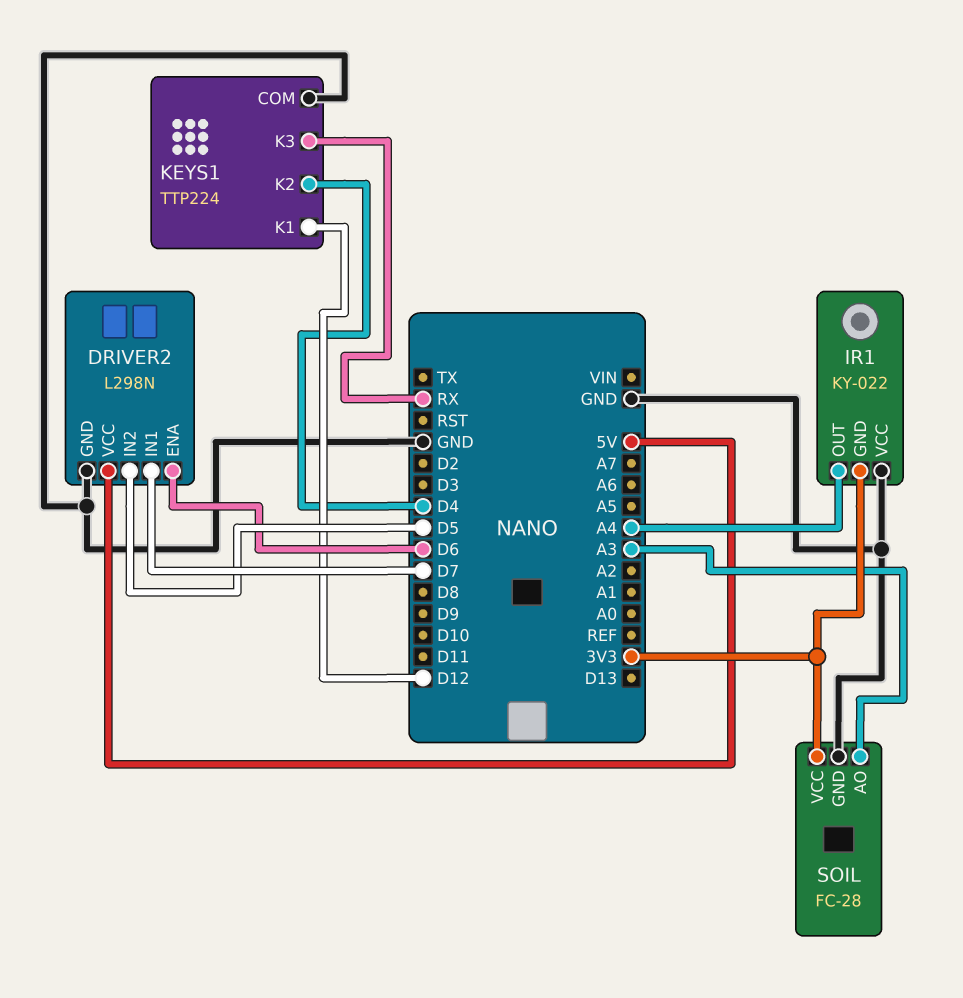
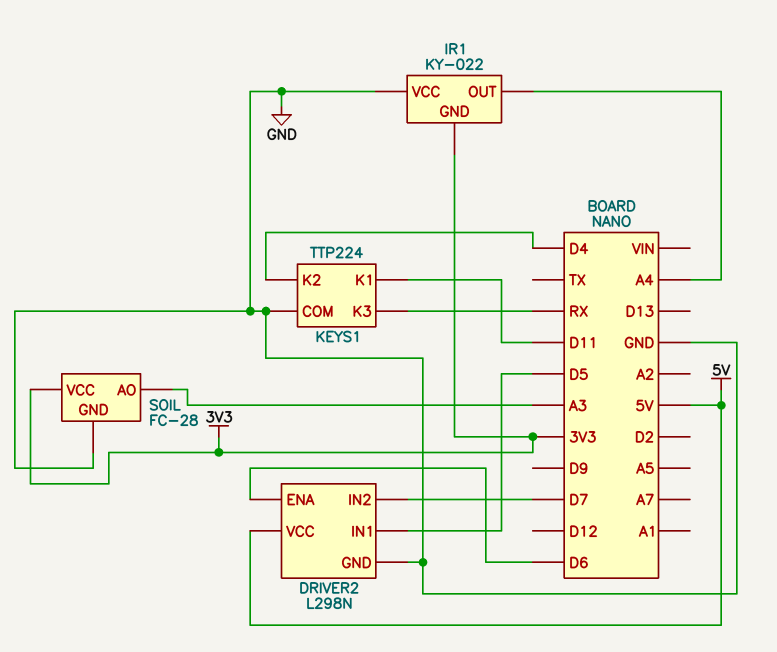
DRIVER2 pin IN1: D7 -> D5
DRIVER2 pin IN2: D5 -> D7
KEYS1 pin K1: D12 -> D11

